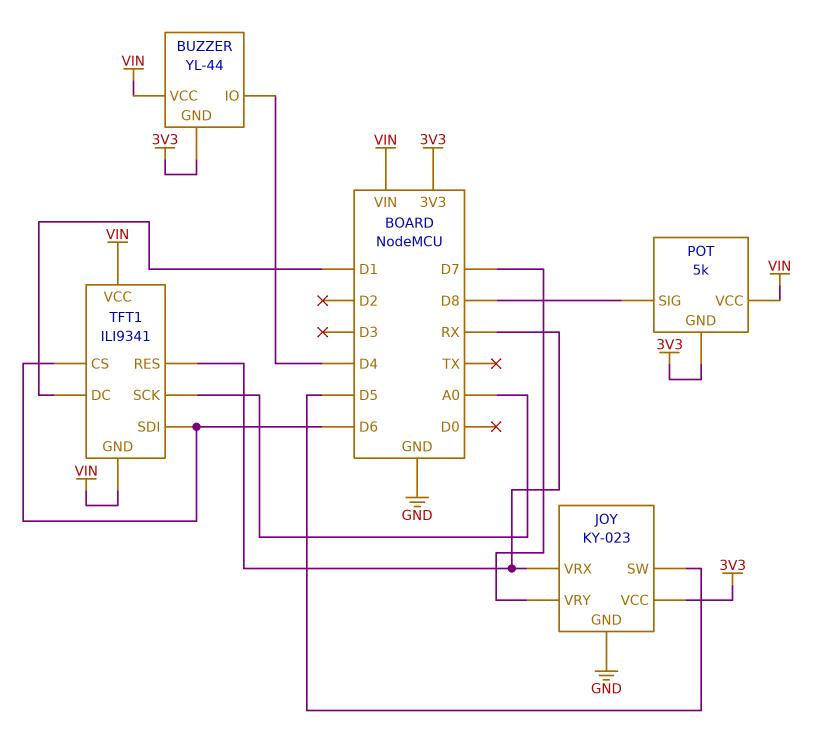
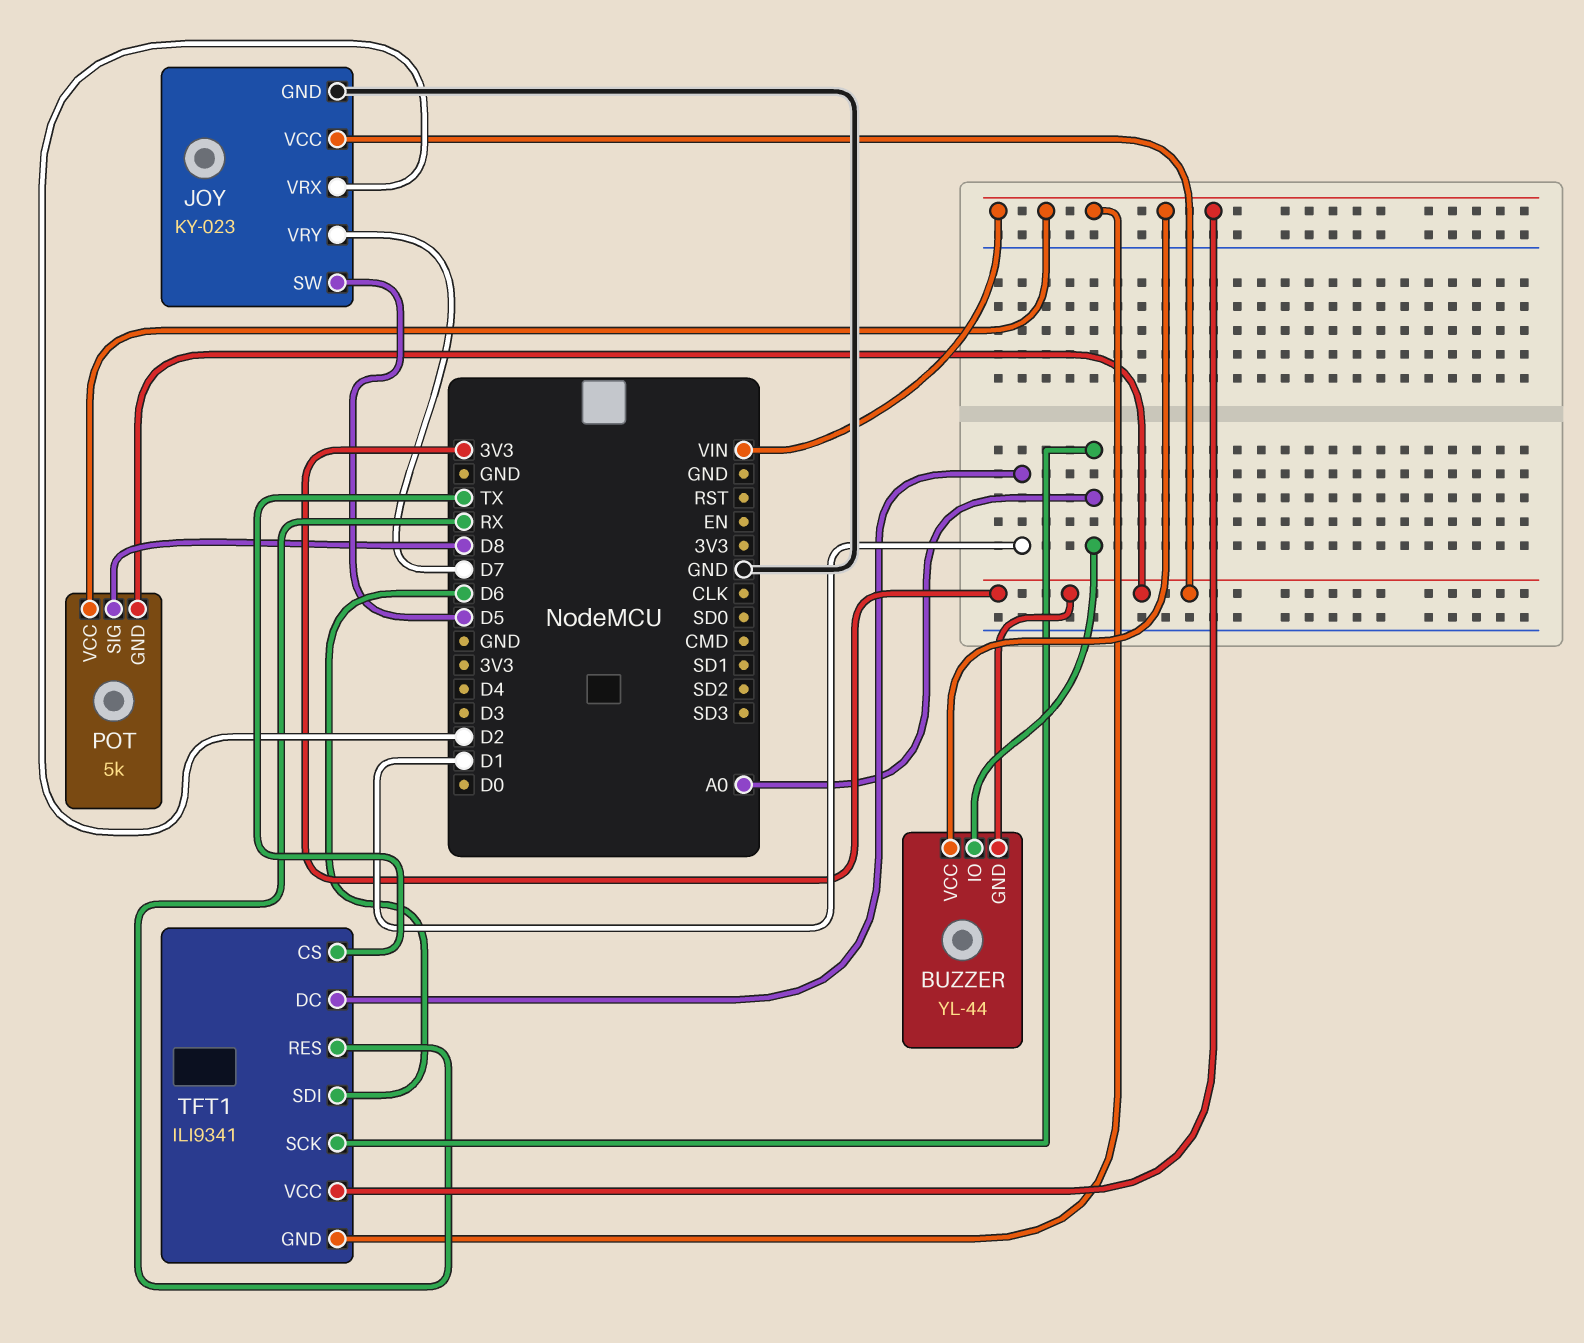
BUZZER pin IO: D4 -> A0
JOY pin VRX: RX -> D2
TFT1 pin CS: D6 -> TX

